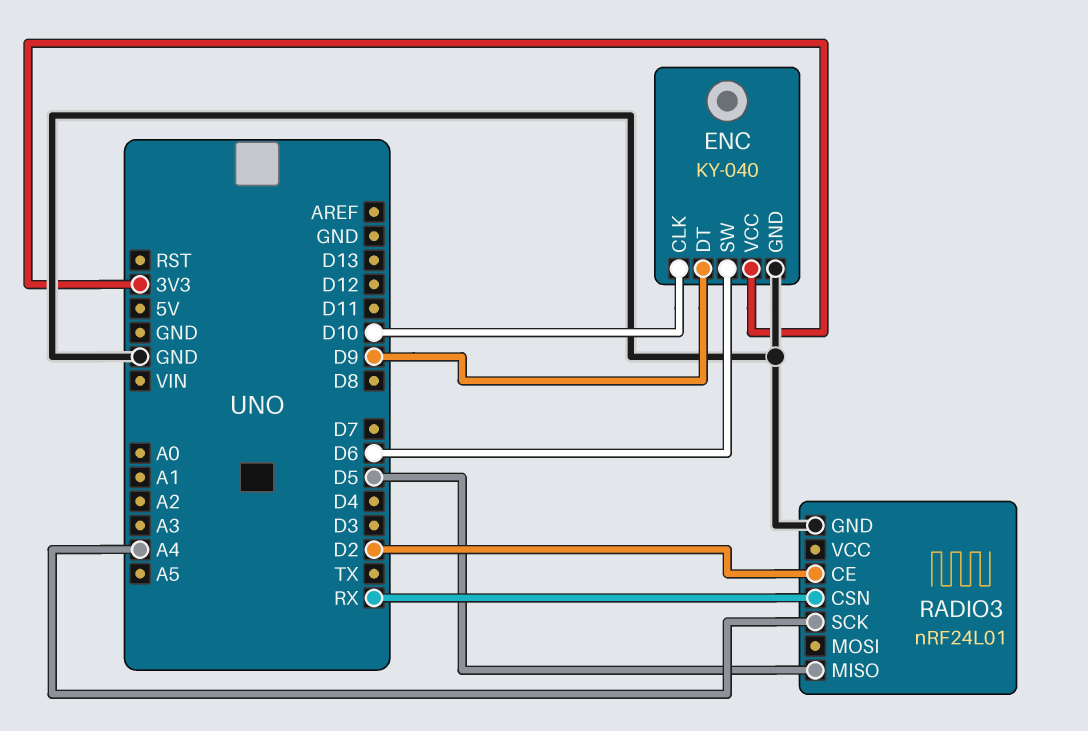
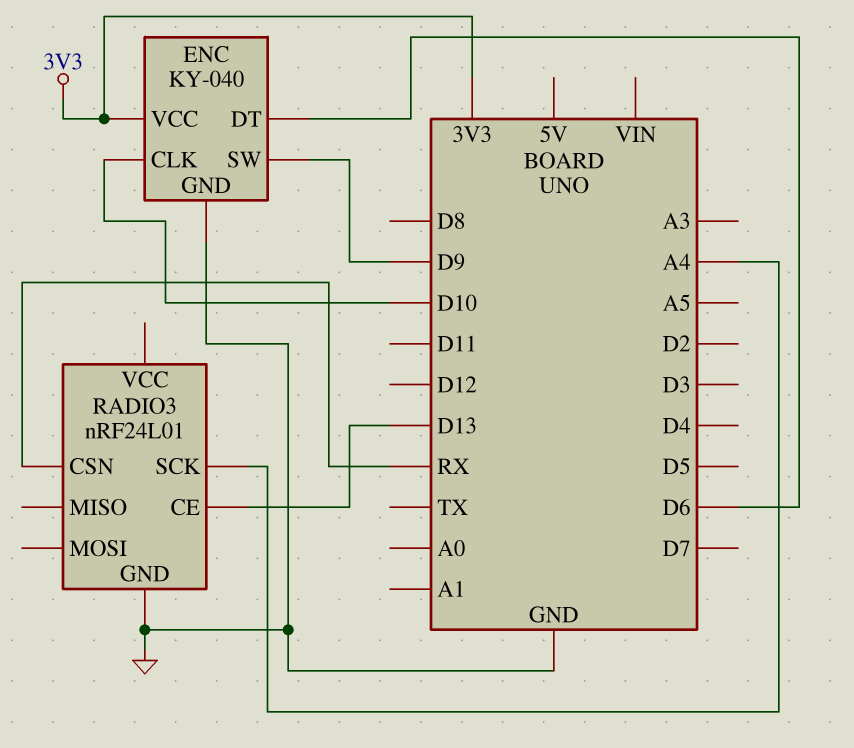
ENC pin DT: D9 -> D6
ENC pin SW: D6 -> D9
RADIO3 pin CE: D2 -> D13
RADIO3 pin MISO: D5 -> none

